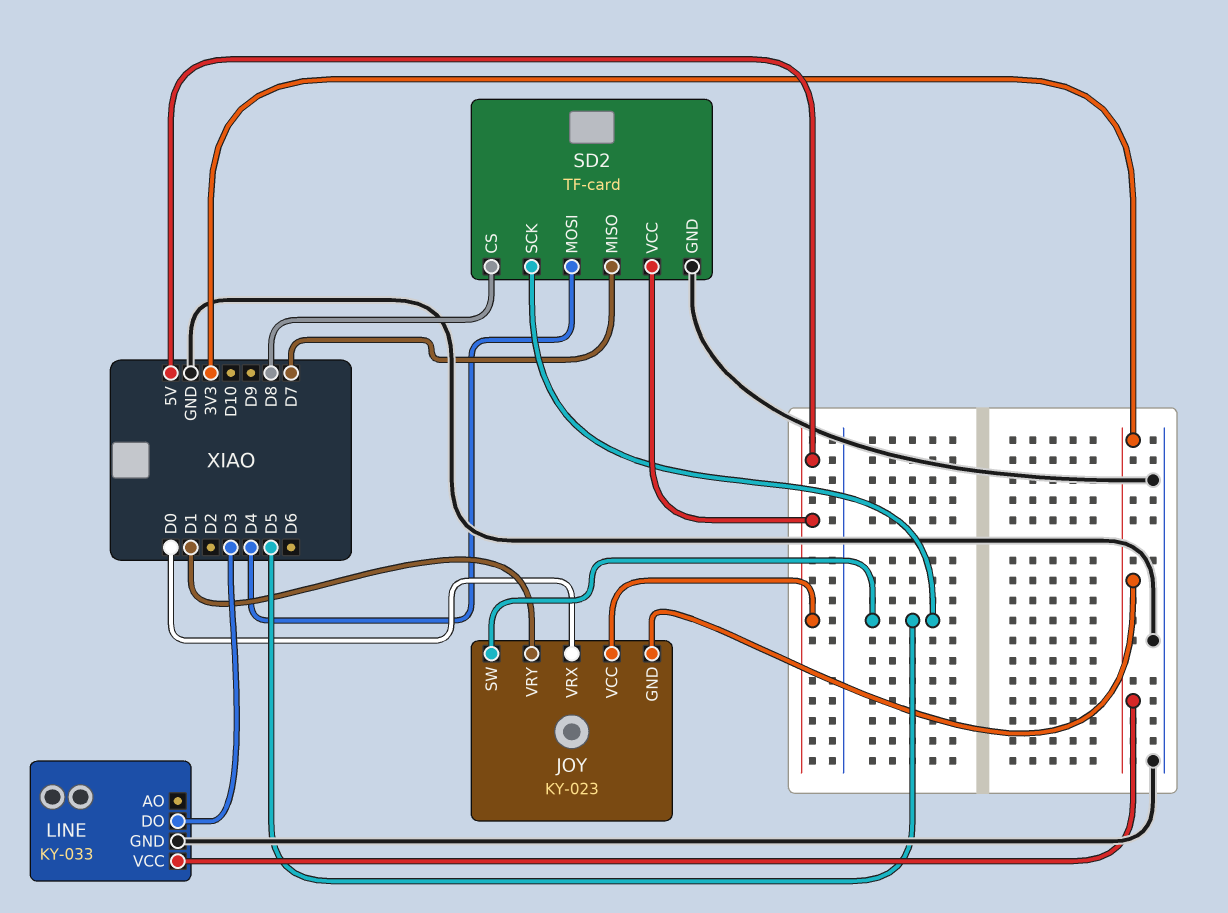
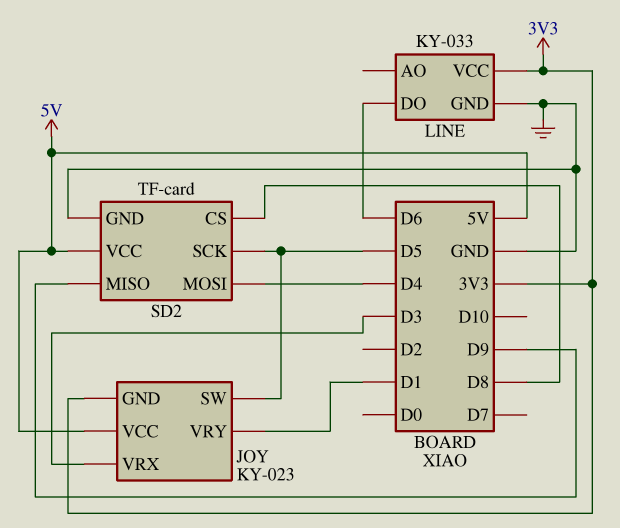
JOY pin VRX: D0 -> D3
LINE pin DO: D3 -> D6
SD2 pin MISO: D7 -> D9

